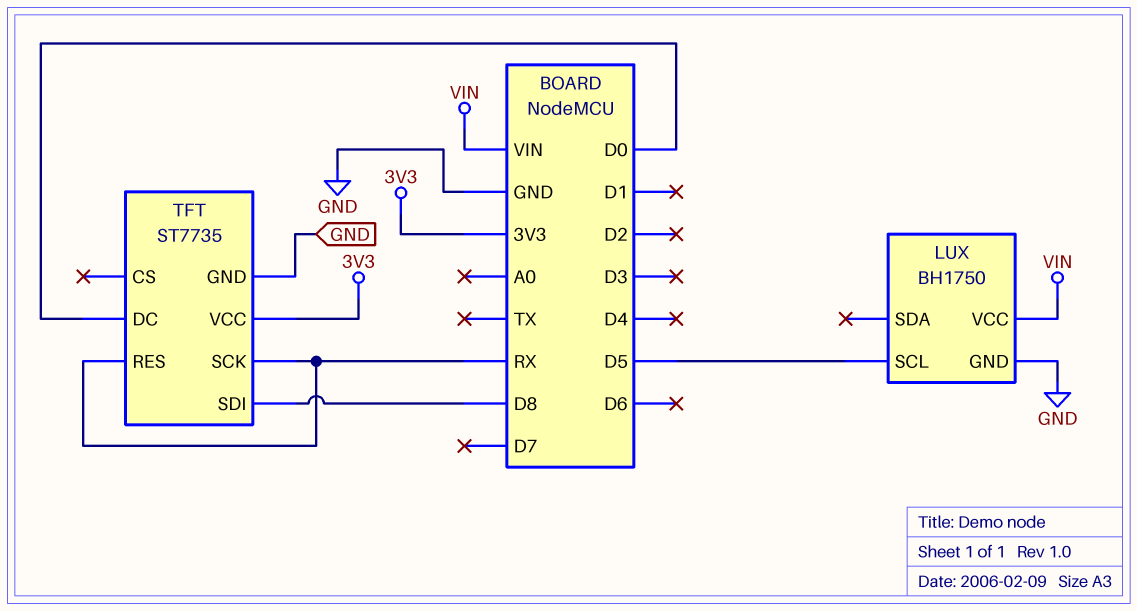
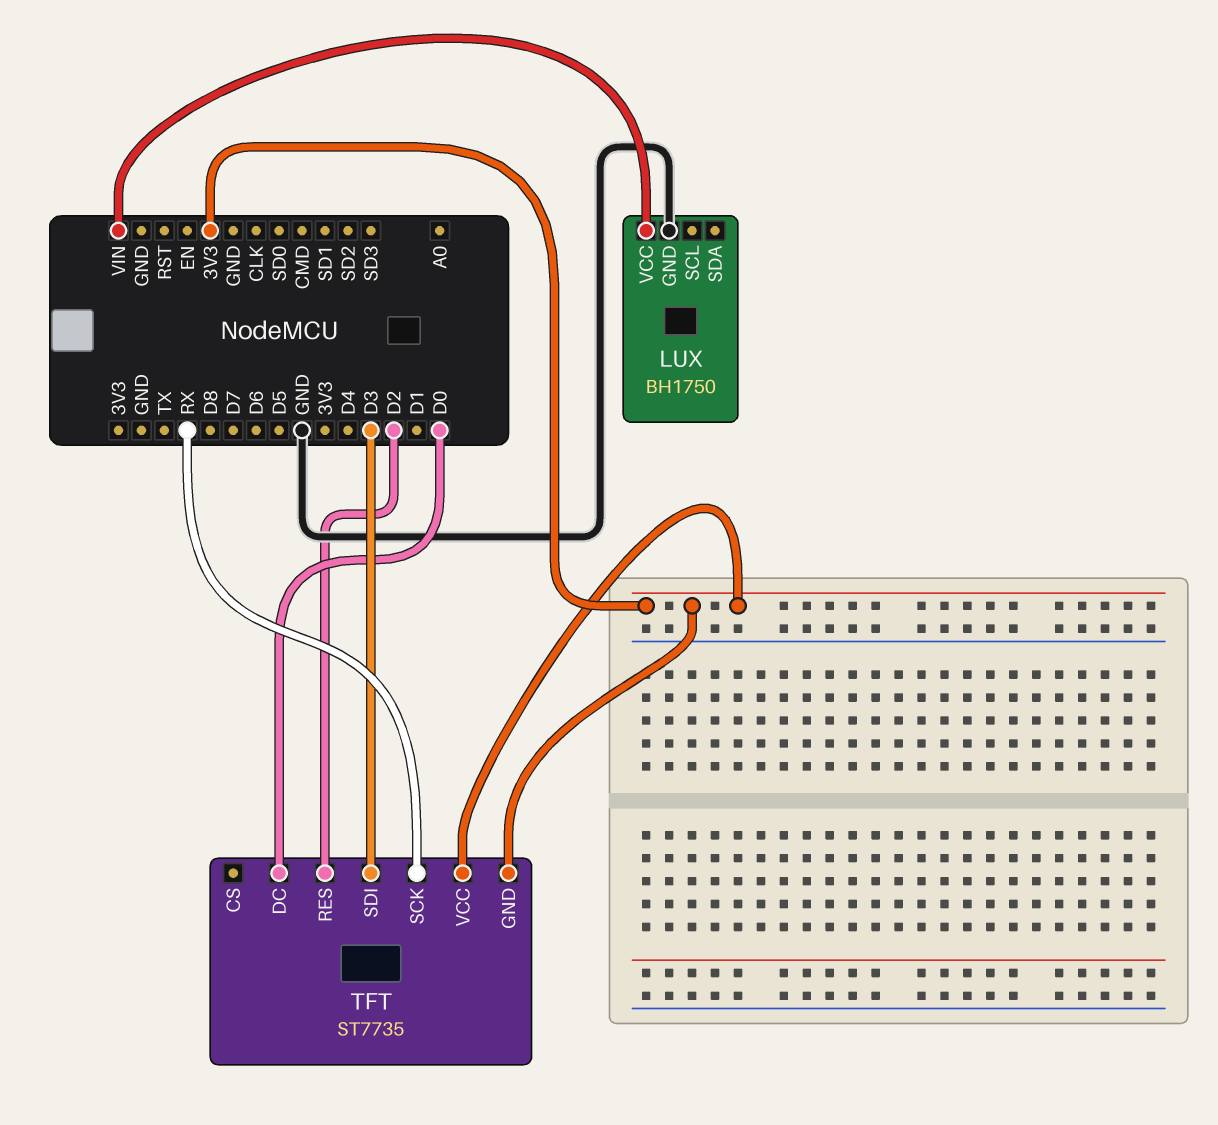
LUX pin SCL: D5 -> none
TFT pin GND: GND -> 3V3
TFT pin RES: RX -> D2
TFT pin SDI: D8 -> D3

